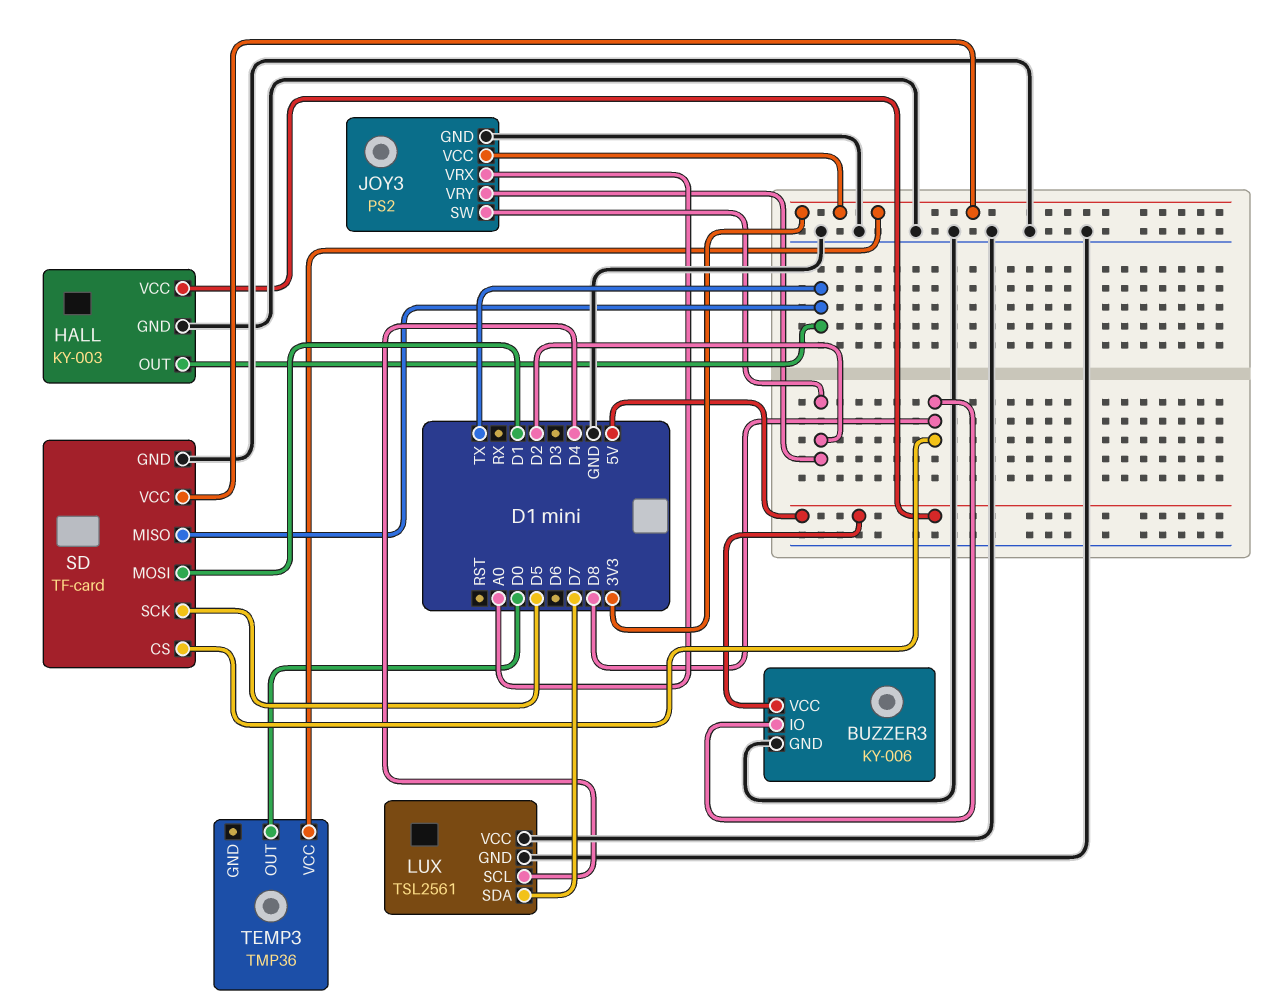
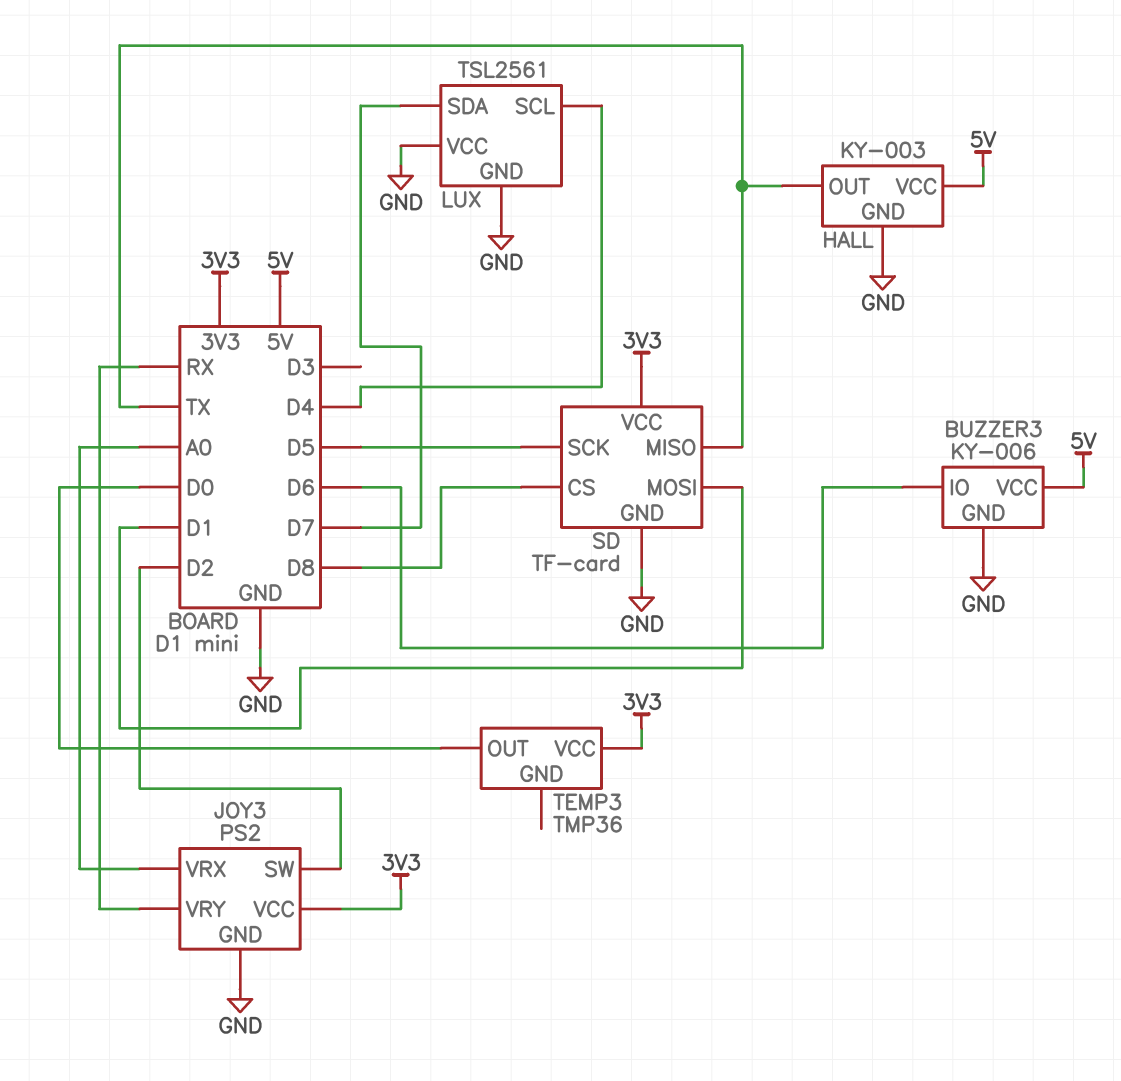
BUZZER3 pin IO: D8 -> D6
JOY3 pin VRY: D2 -> RX

